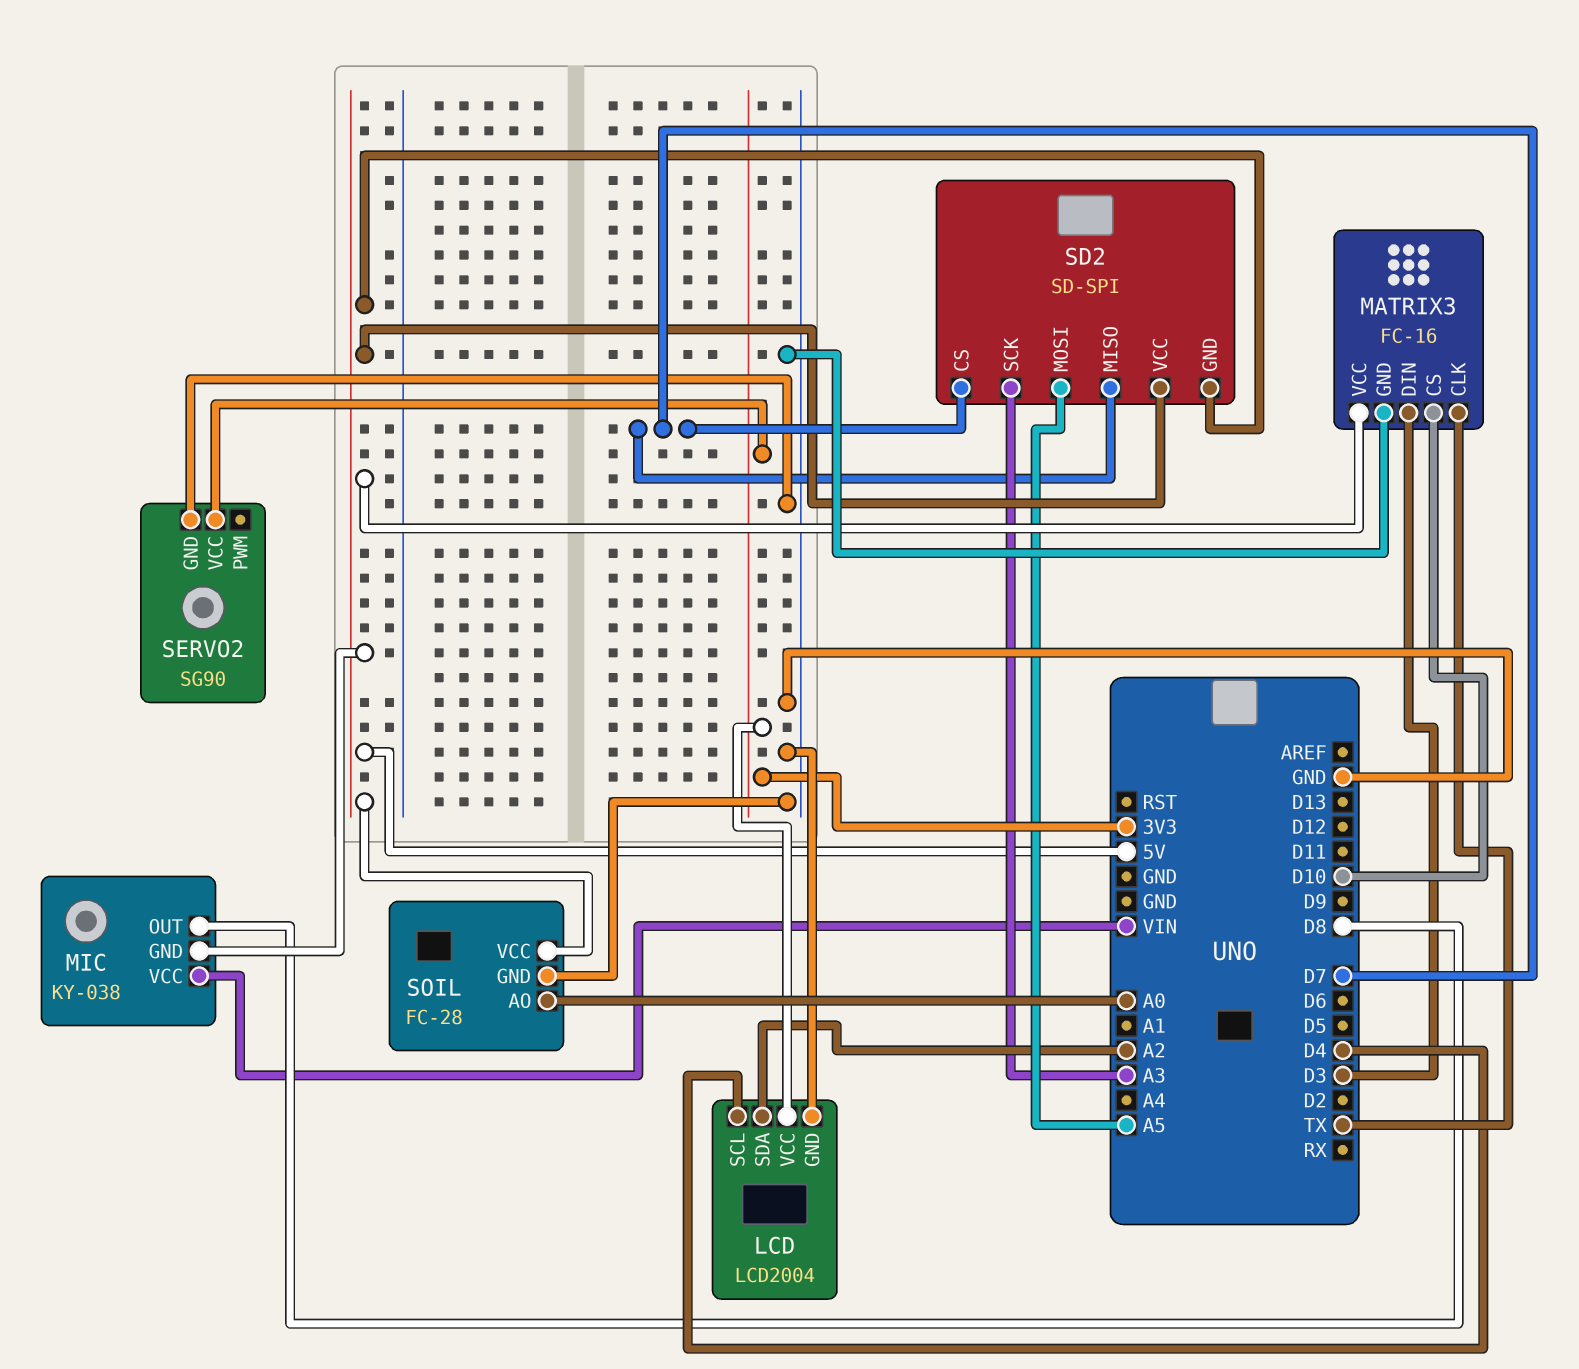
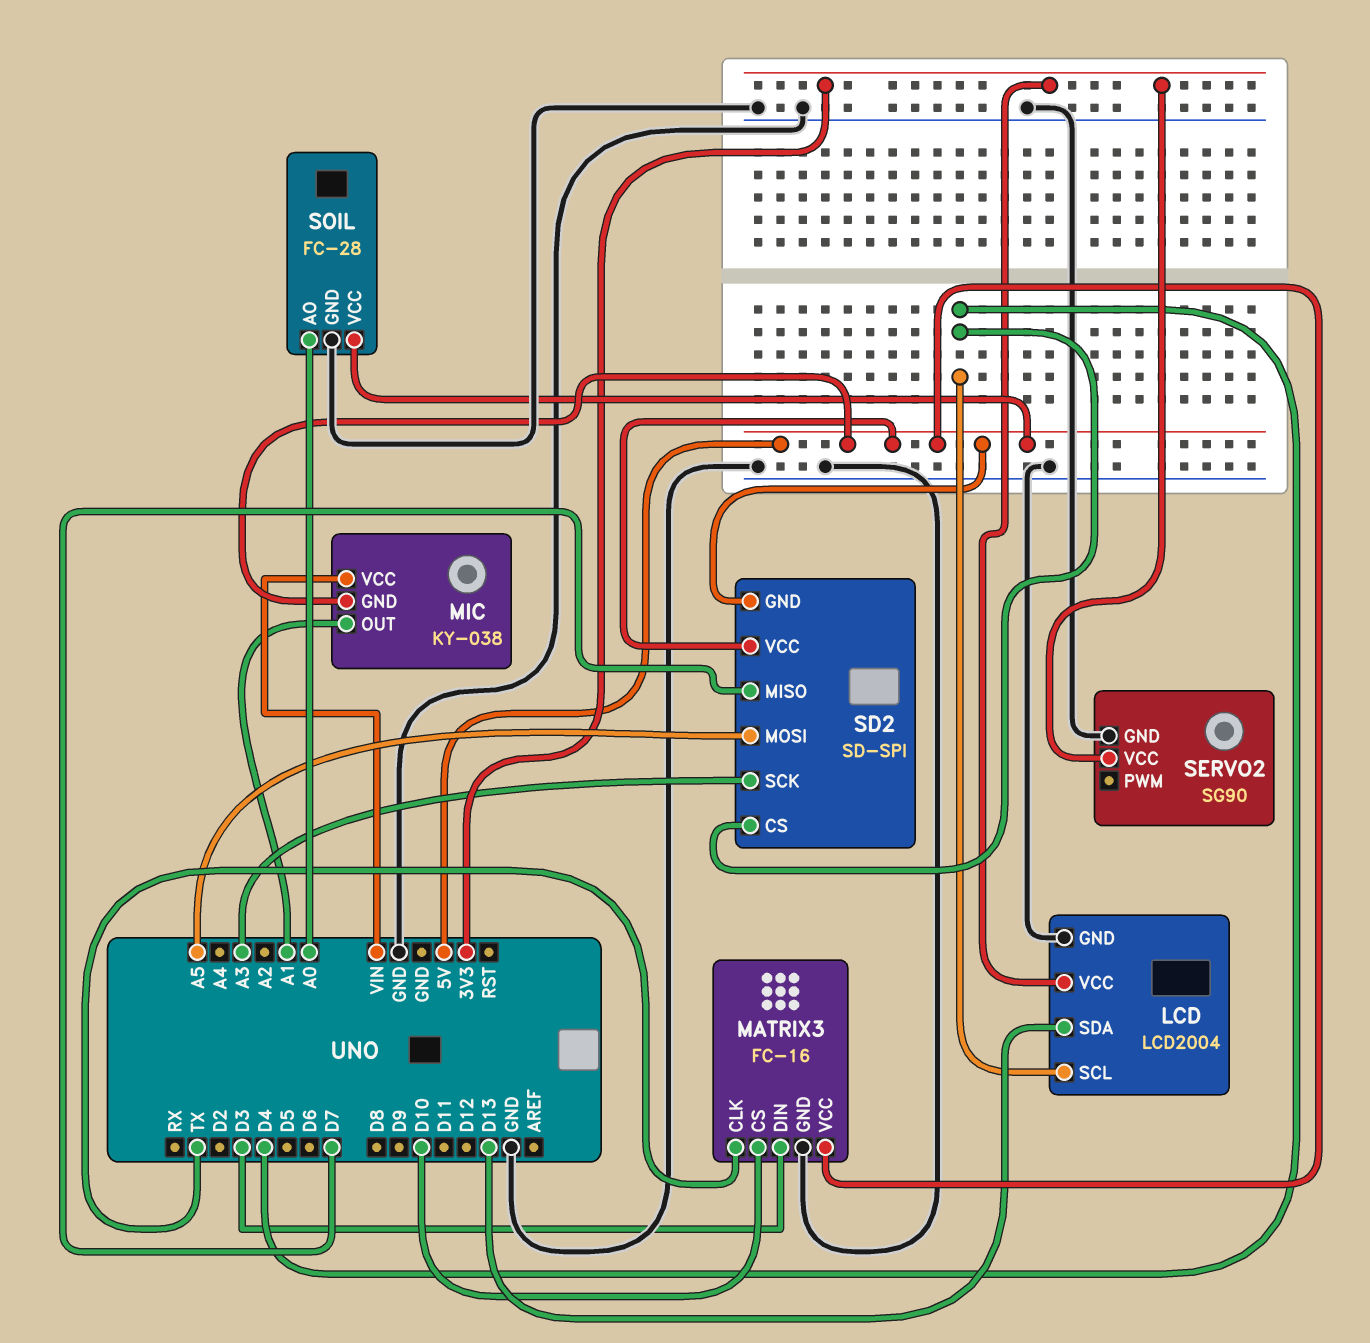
LCD pin SDA: A2 -> D13
MIC pin OUT: D8 -> A1
SD2 pin CS: D7 -> D4

